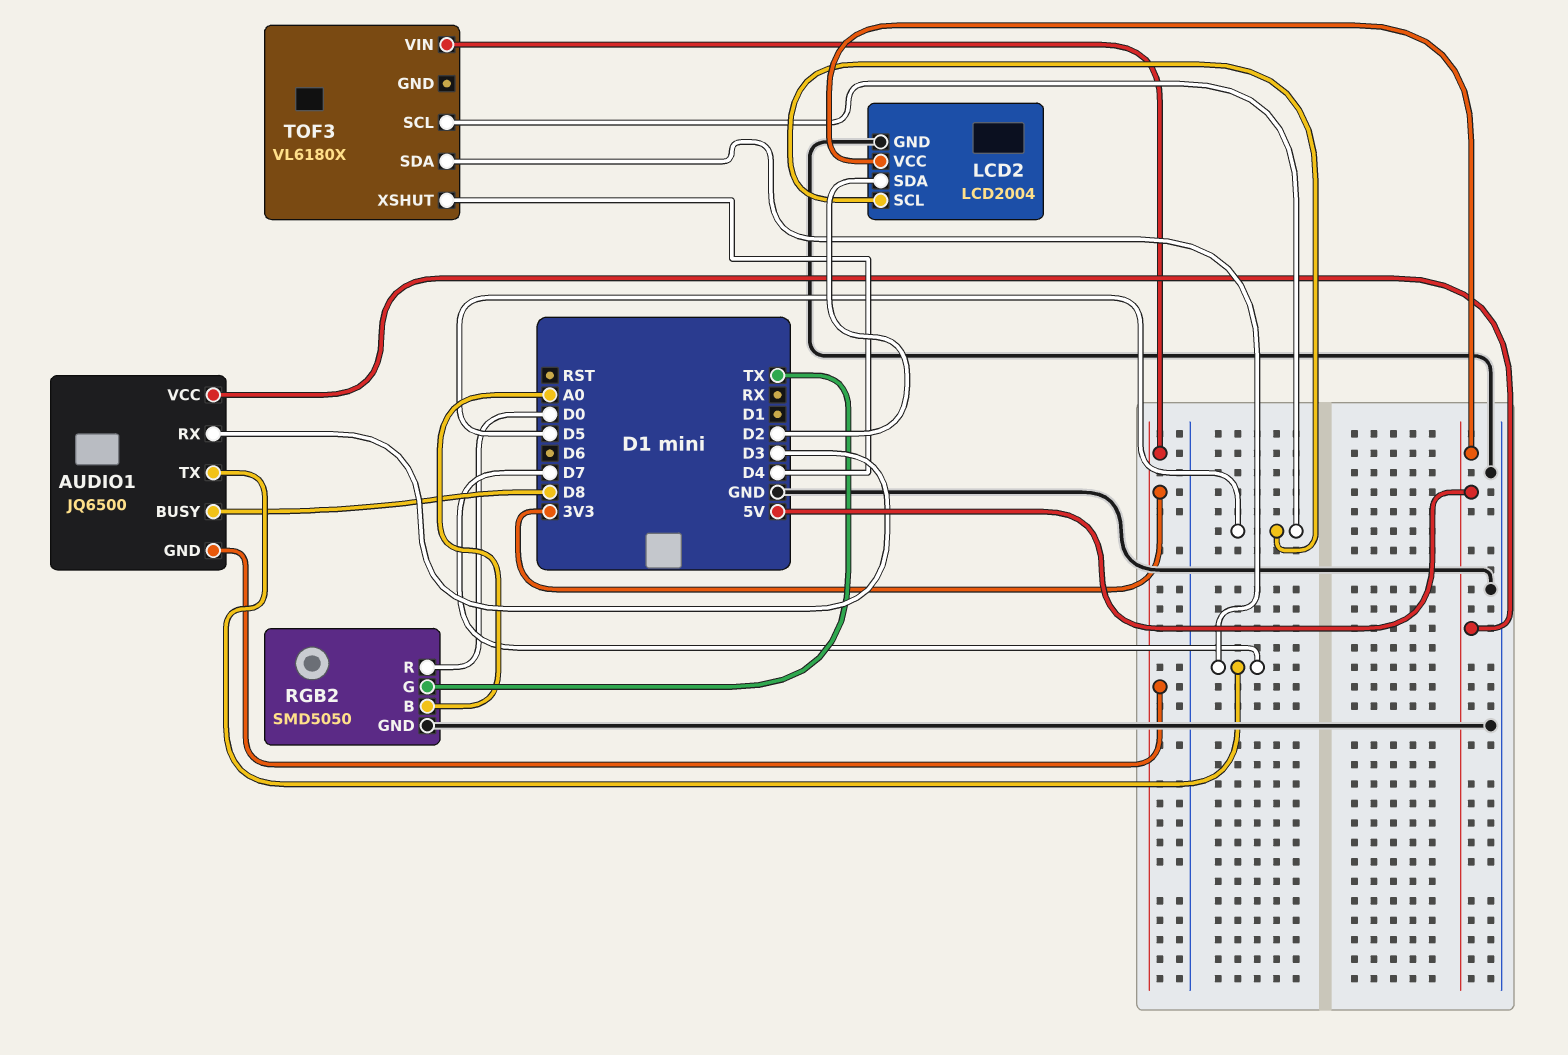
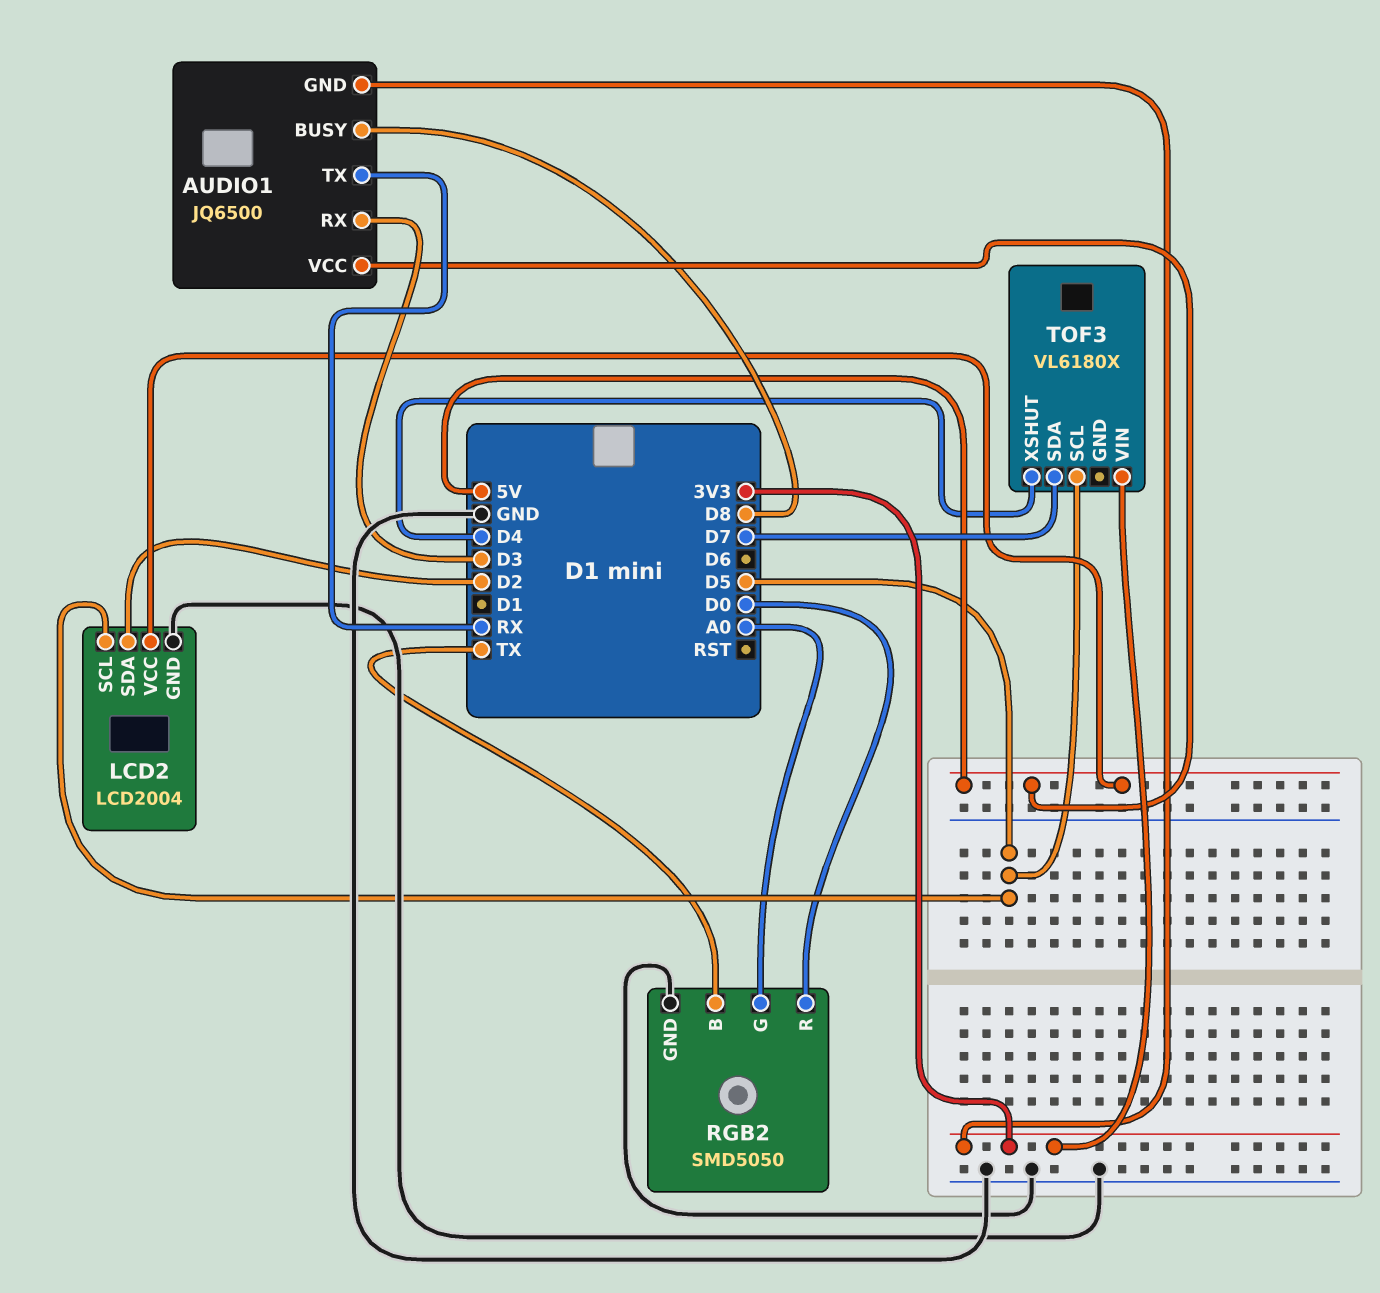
AUDIO1 pin TX: D7 -> RX
RGB2 pin B: A0 -> TX
RGB2 pin G: TX -> A0

